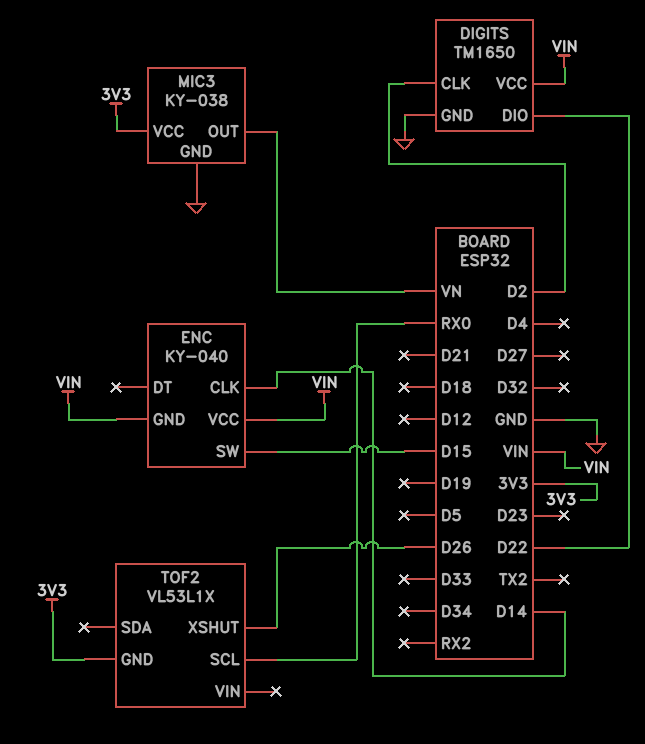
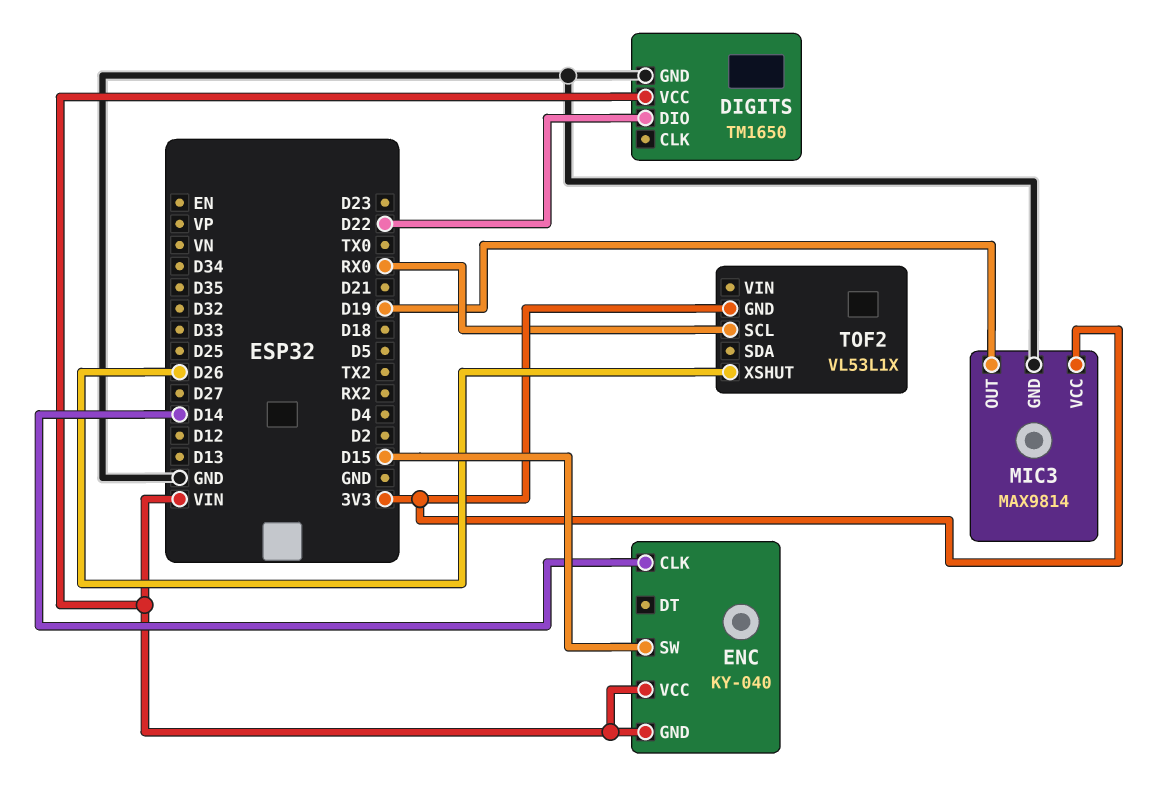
DIGITS pin CLK: D2 -> none
MIC3: KY-038 -> MAX9814
MIC3 pin OUT: VN -> D19

